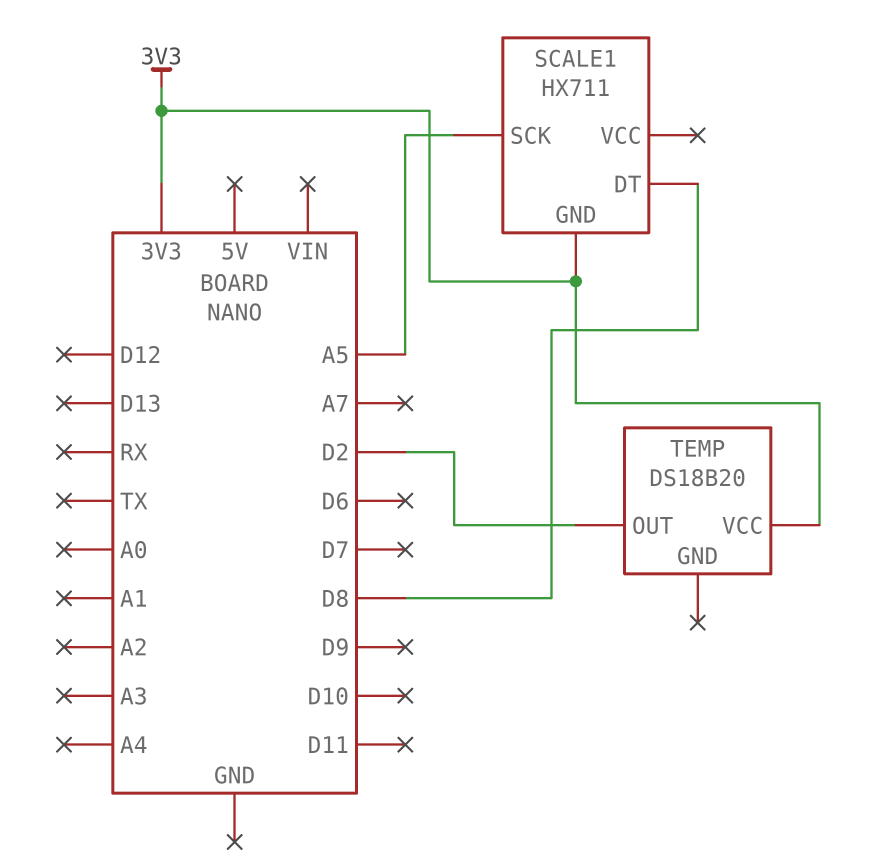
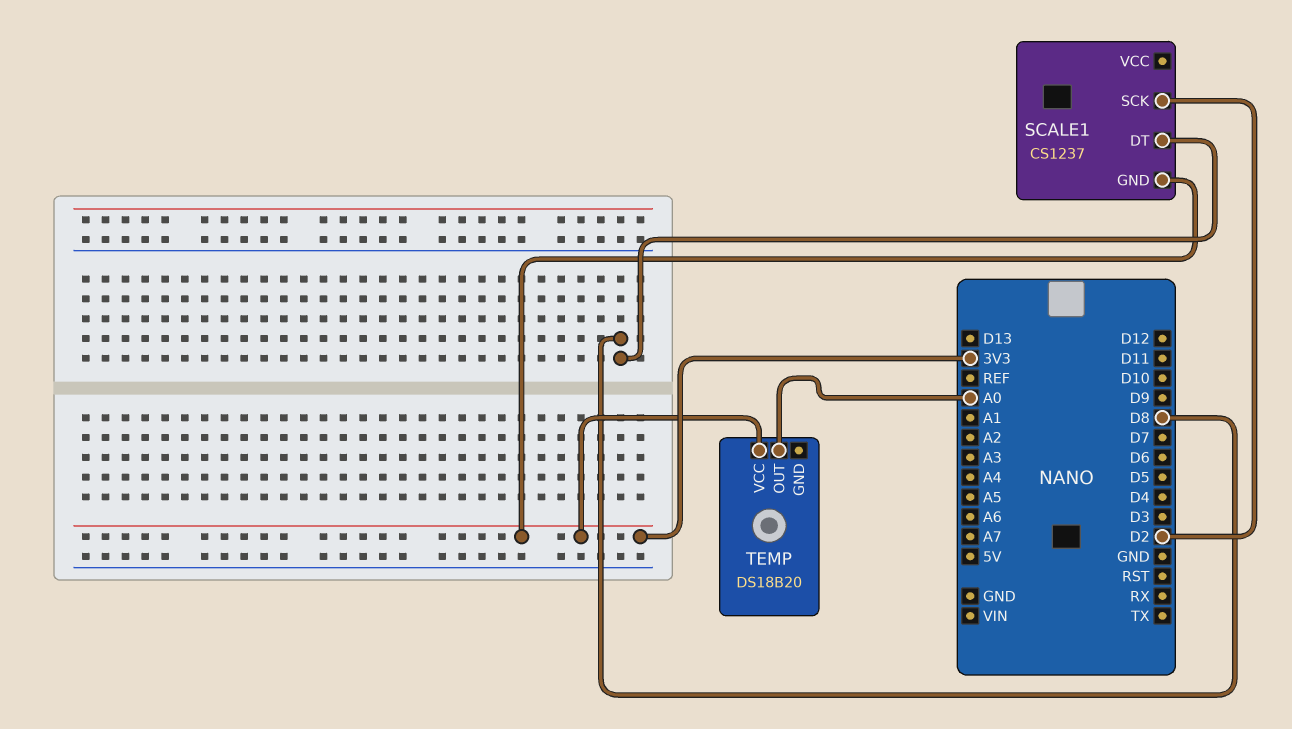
SCALE1: HX711 -> CS1237
SCALE1 pin SCK: A5 -> D2
TEMP pin OUT: D2 -> A0

